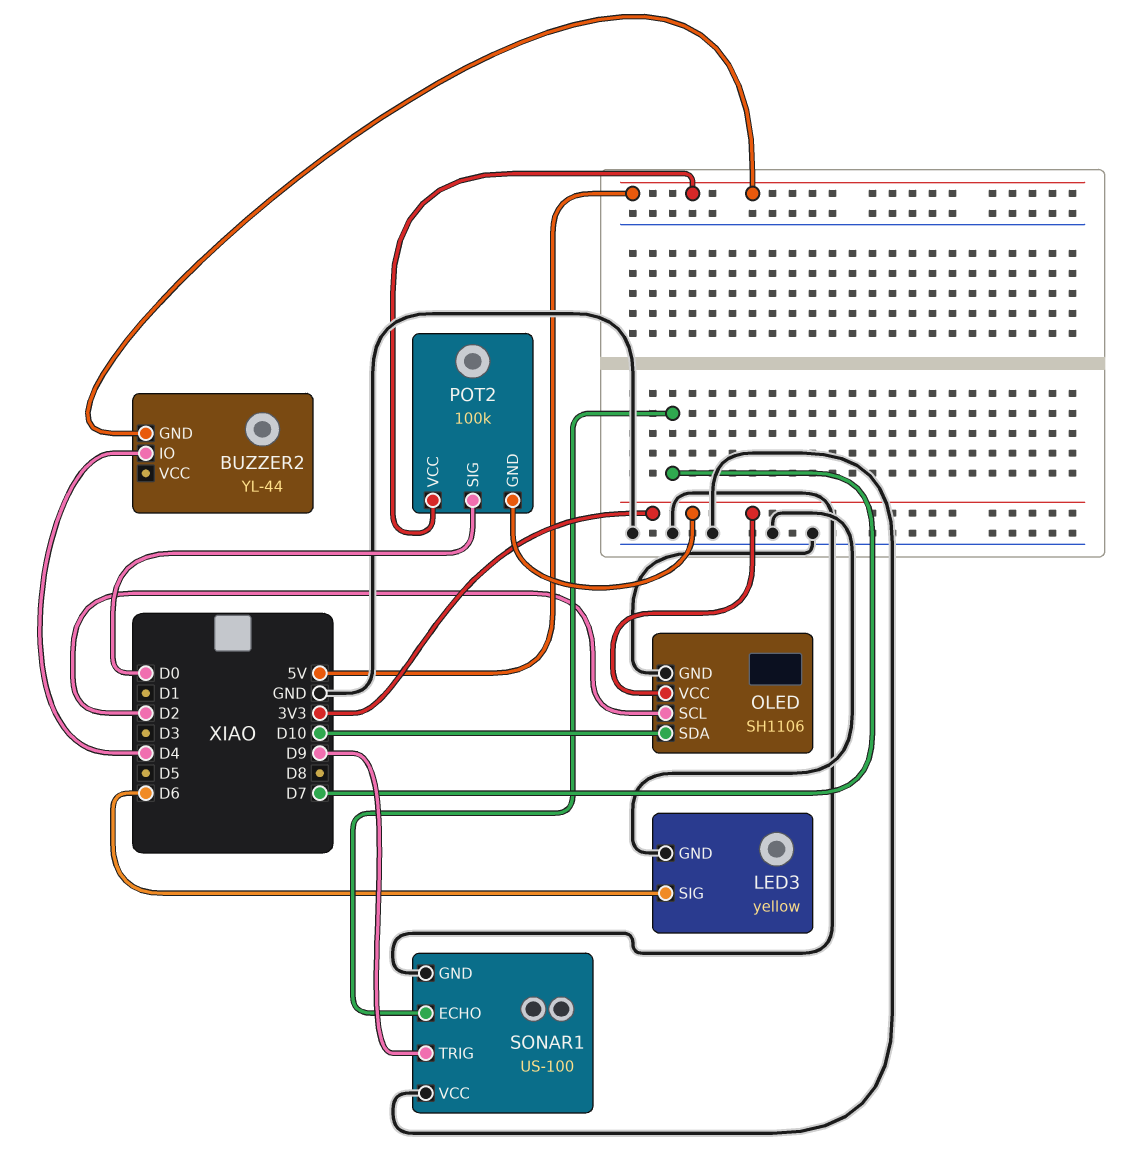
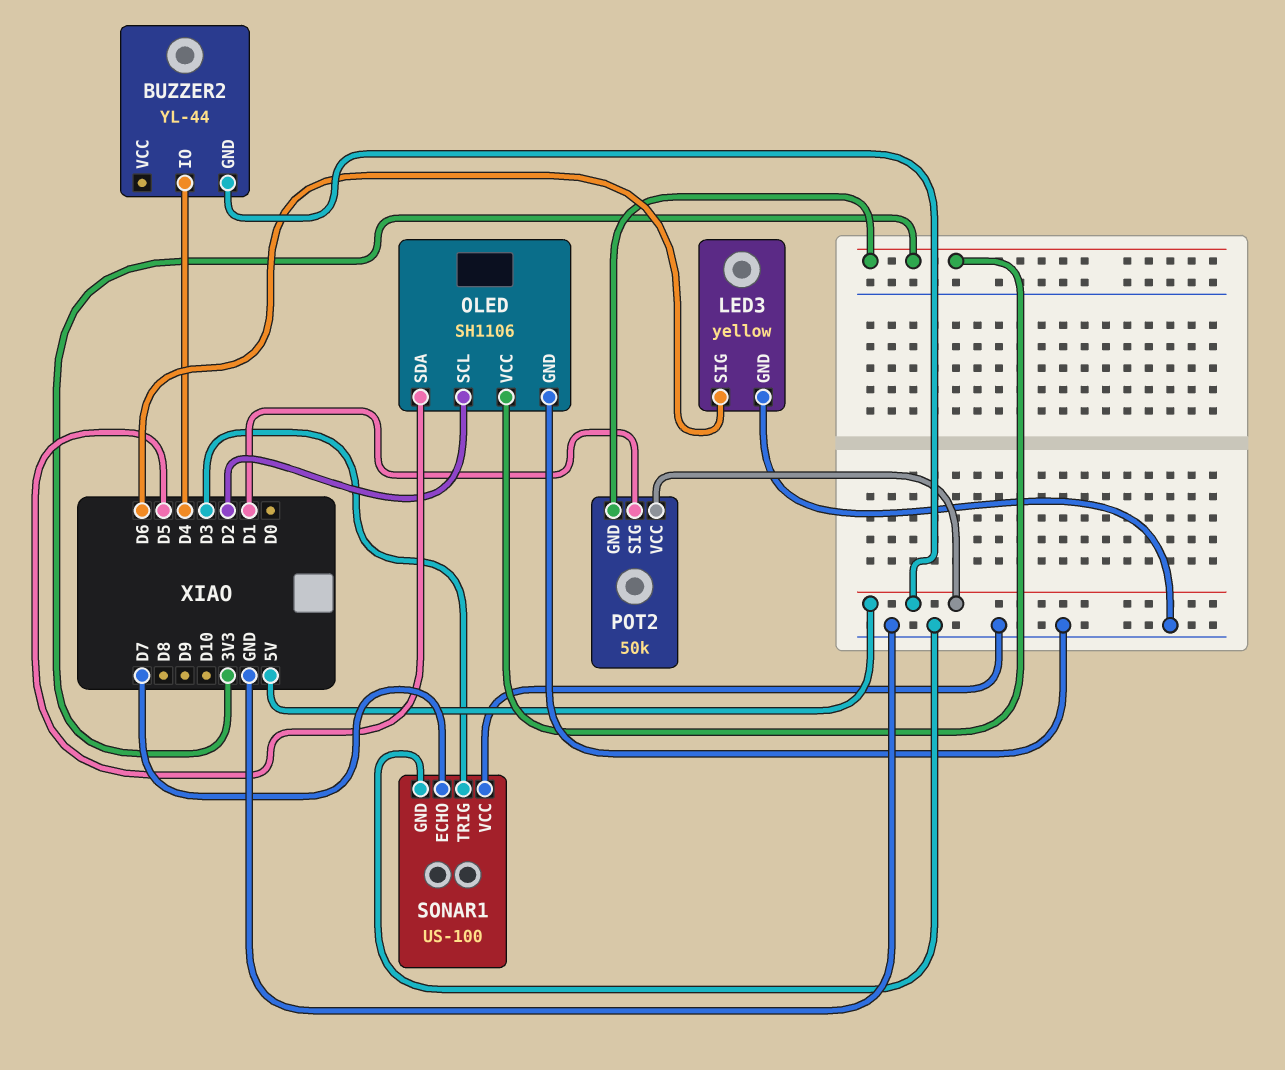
OLED pin SDA: D10 -> D5
POT2: 100k -> 50k
POT2 pin SIG: D0 -> D1
SONAR1 pin TRIG: D9 -> D3

